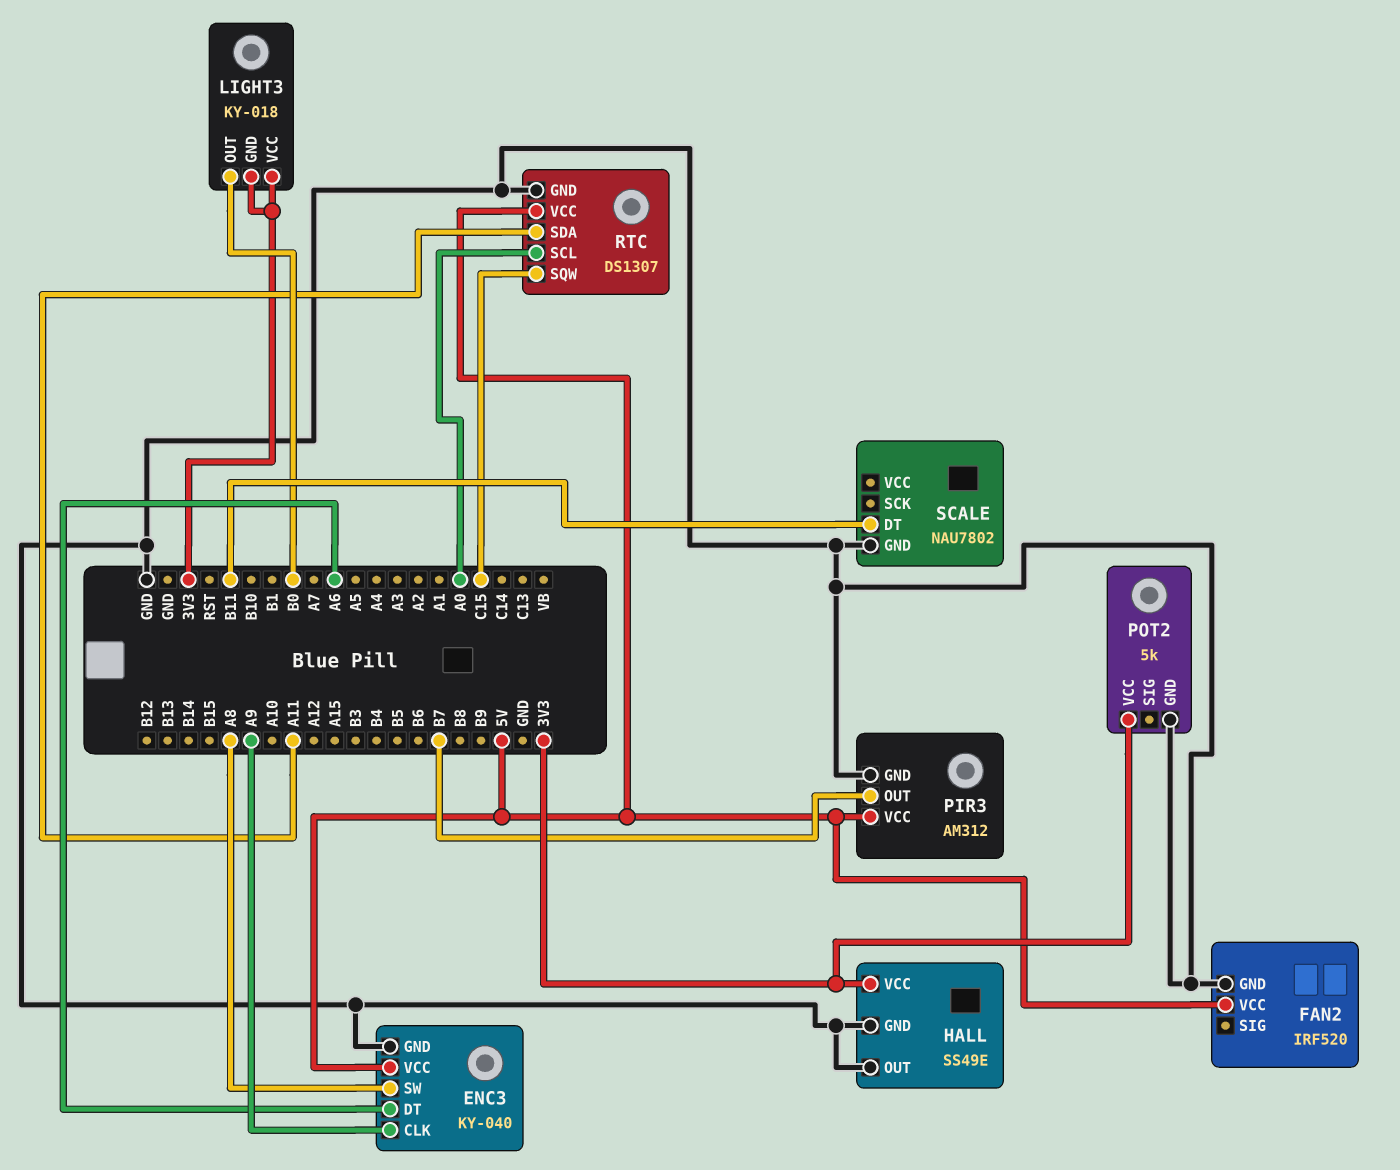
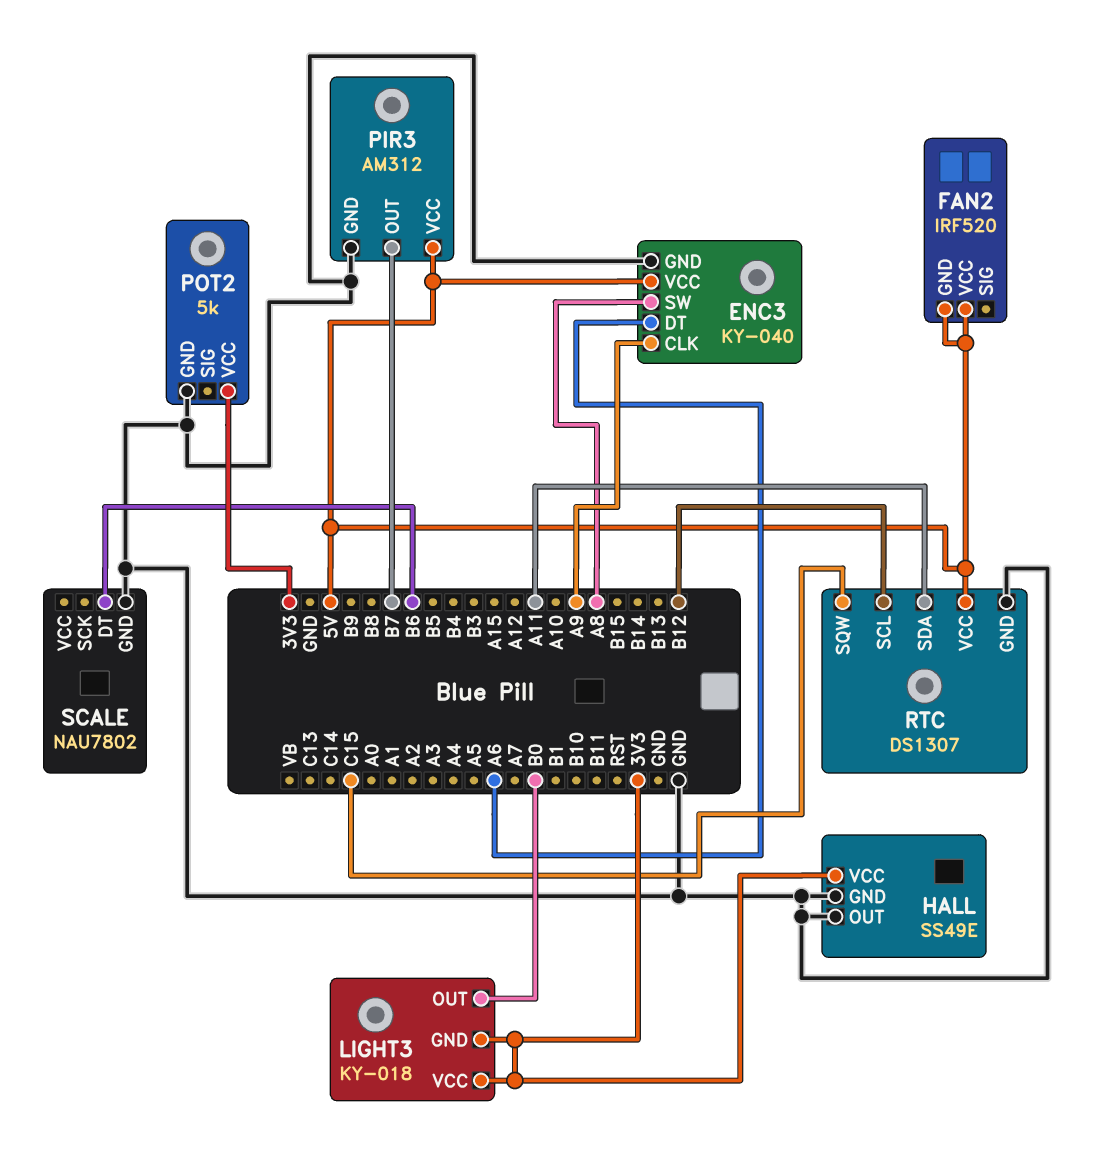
FAN2 pin GND: GND -> 5V
RTC pin SCL: A0 -> B12
SCALE pin DT: B11 -> B6

